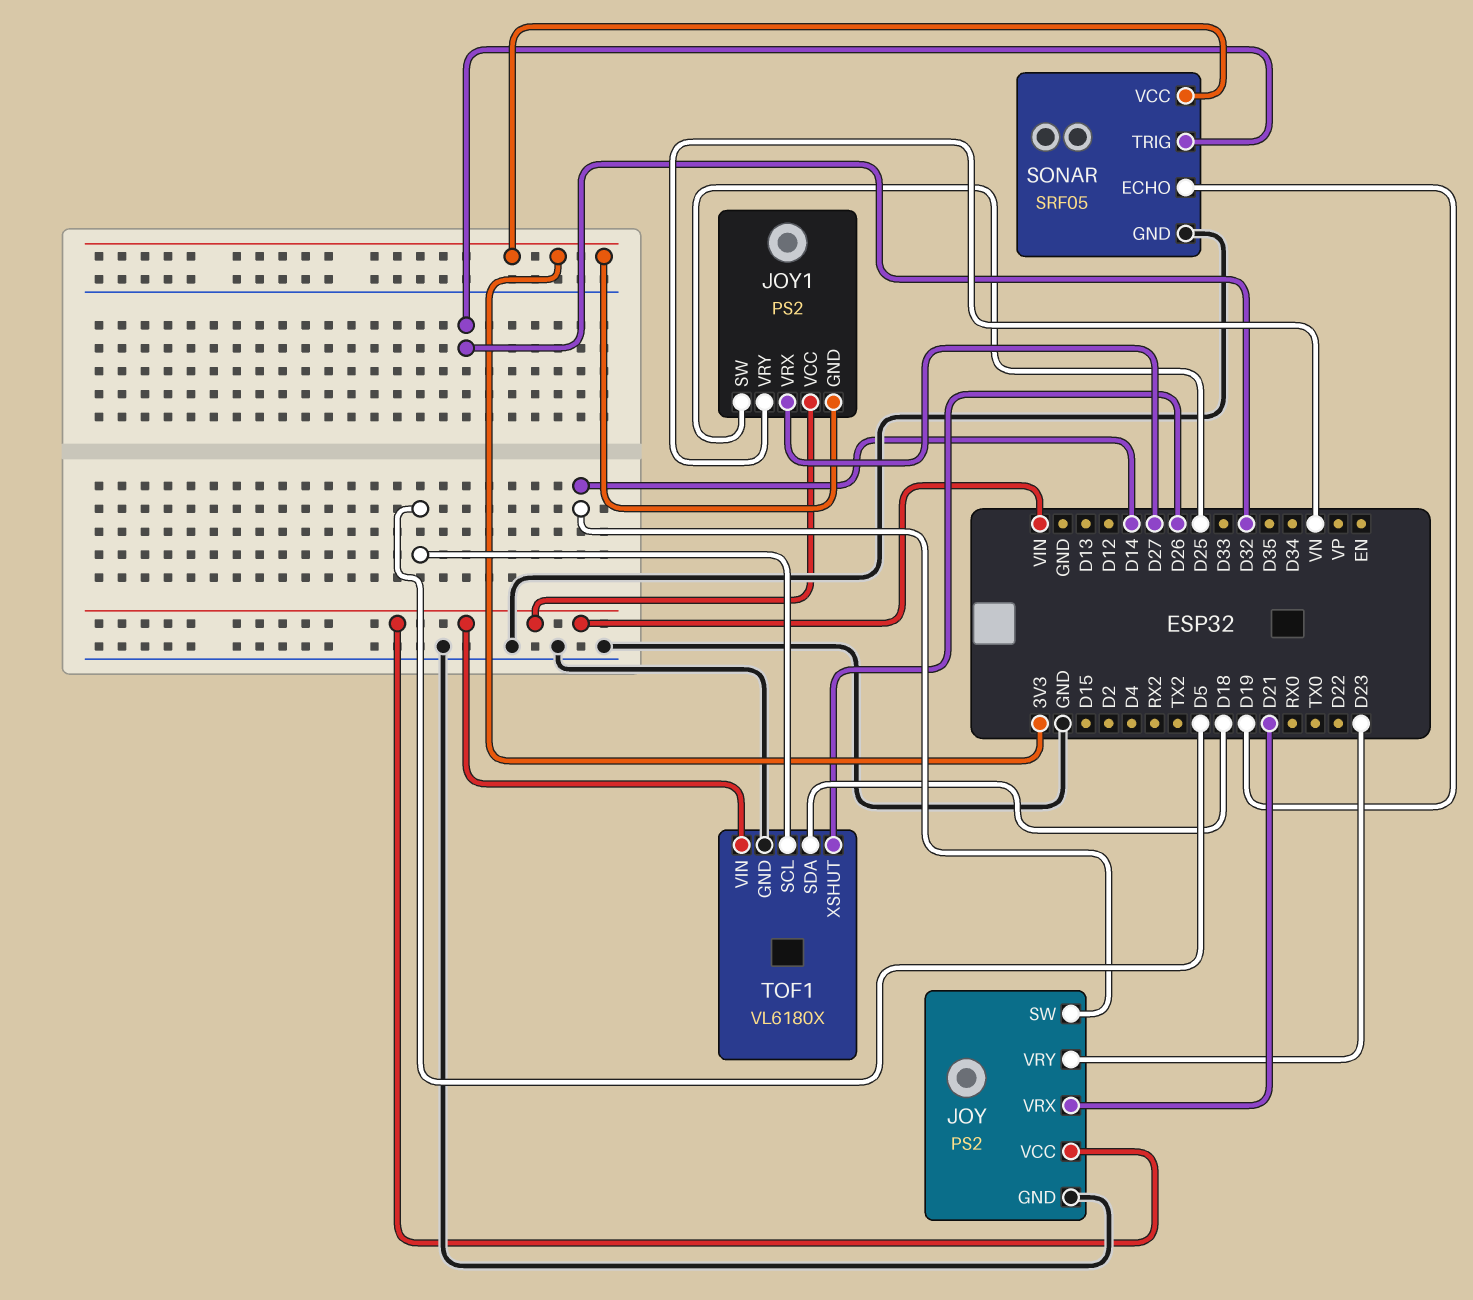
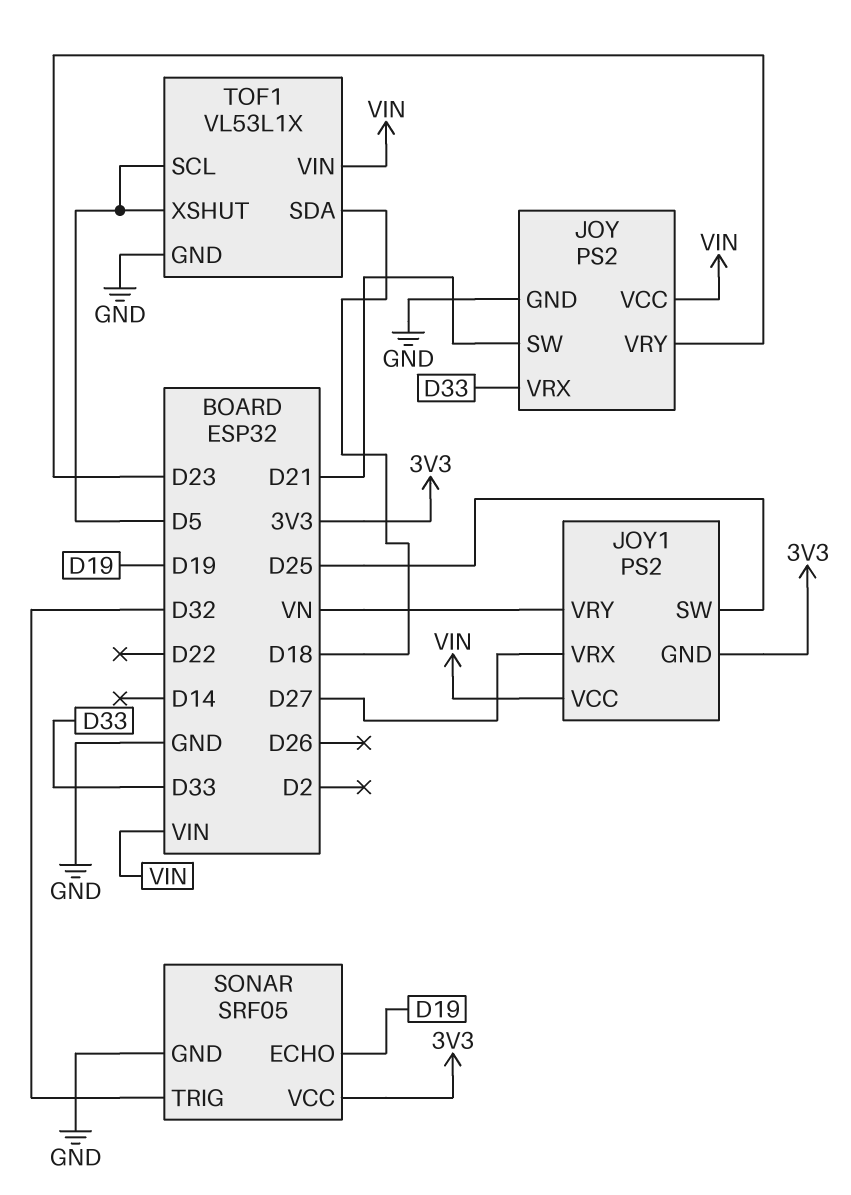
JOY pin SW: D14 -> D21
JOY pin VRX: D21 -> D33
TOF1: VL6180X -> VL53L1X
TOF1 pin XSHUT: D26 -> D5

